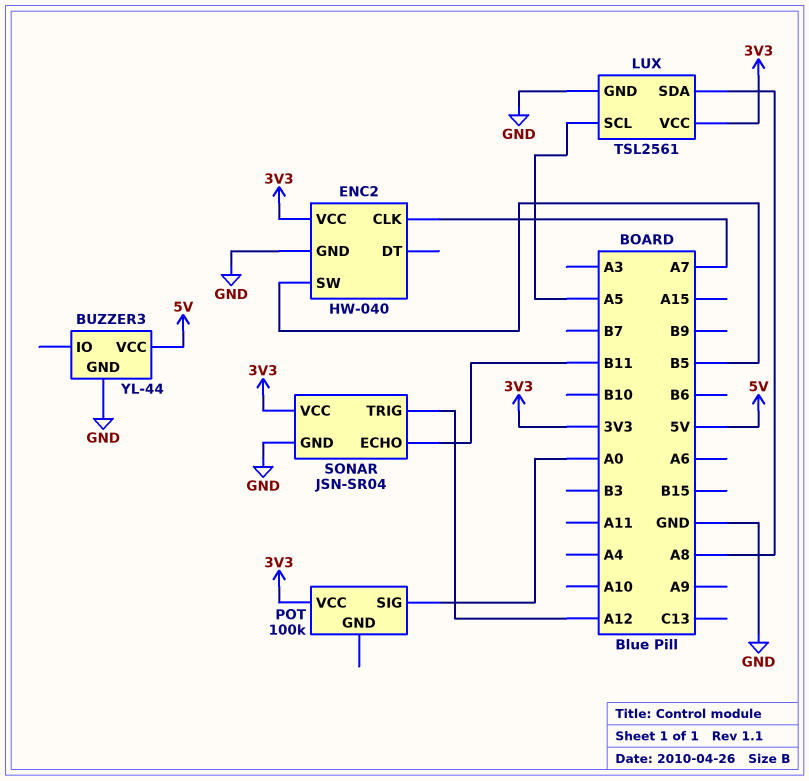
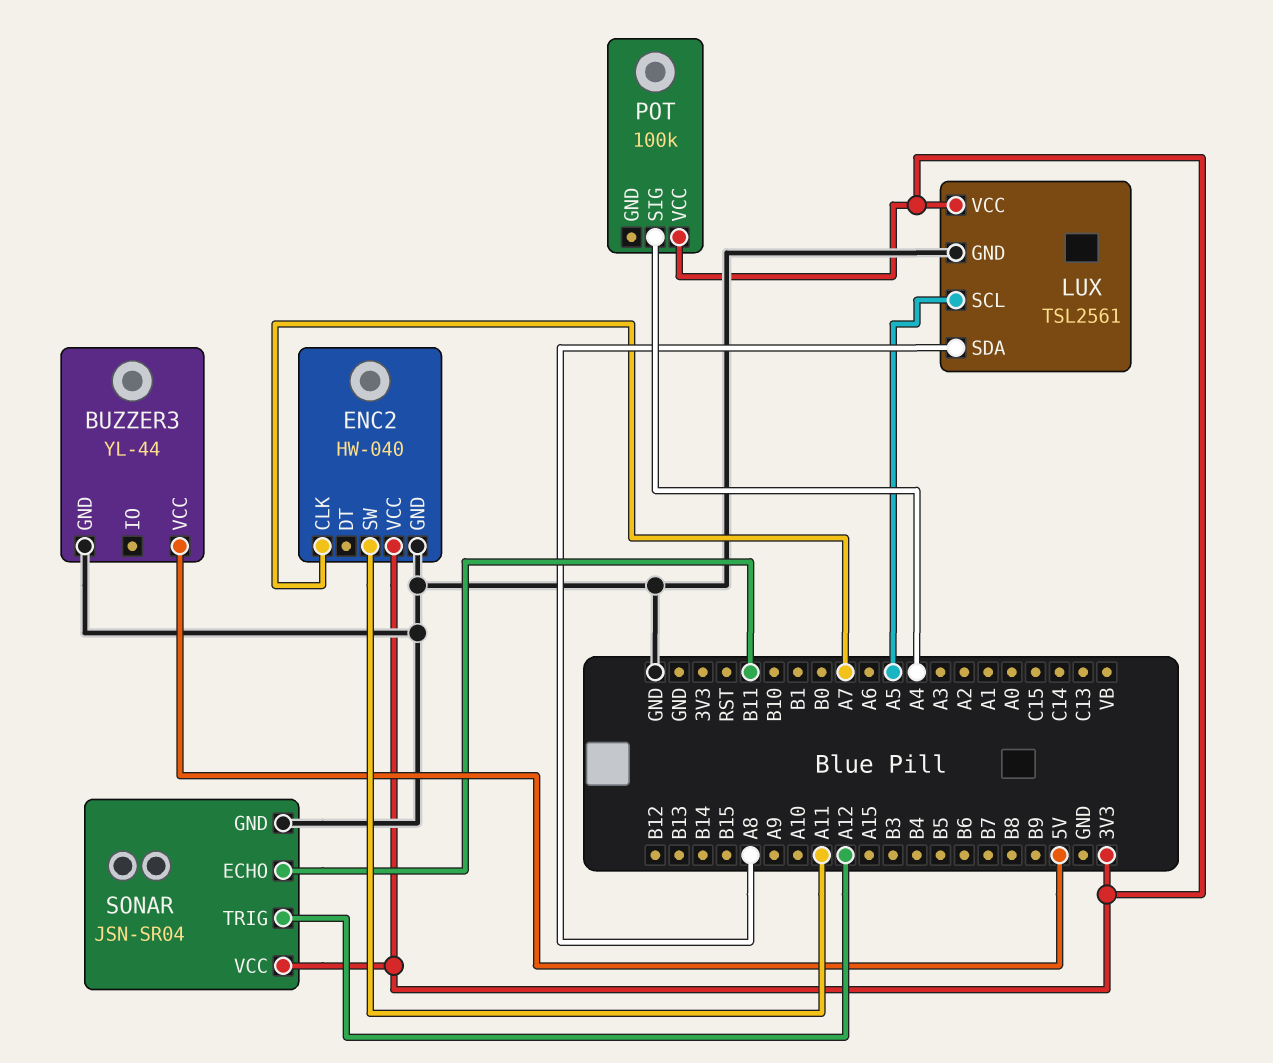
ENC2 pin SW: B5 -> A11
POT pin SIG: A0 -> A4

